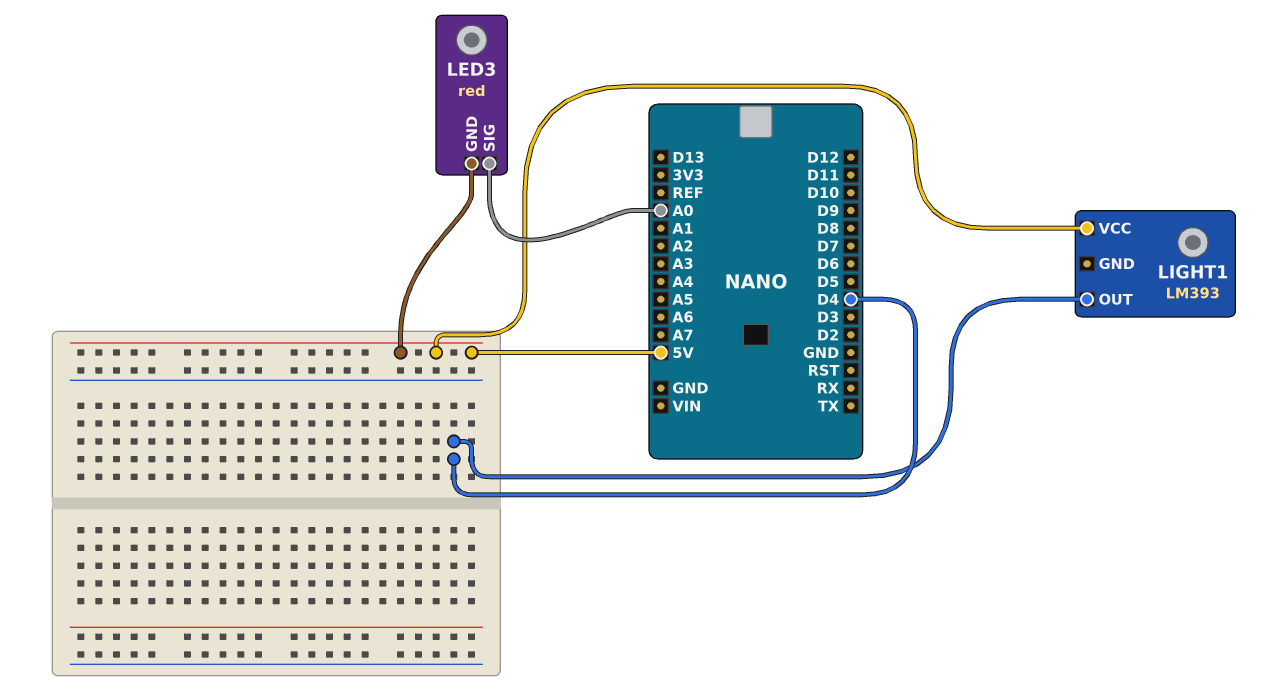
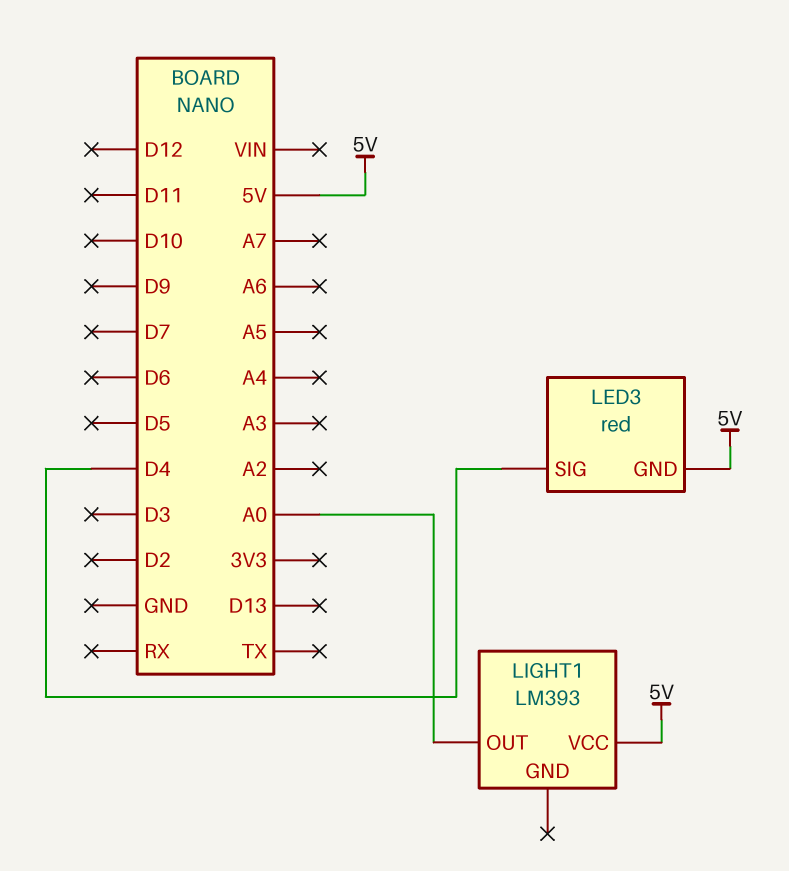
LED3 pin SIG: A0 -> D4
LIGHT1 pin OUT: D4 -> A0

